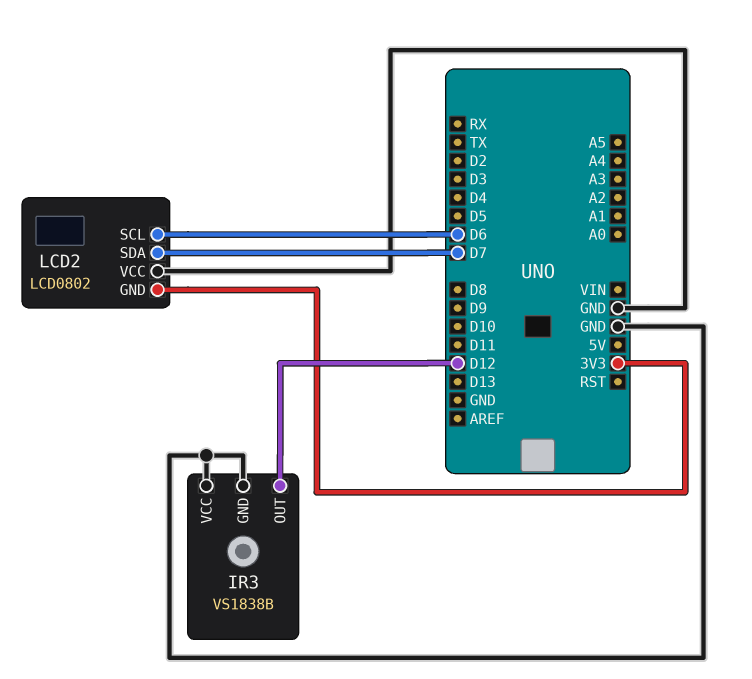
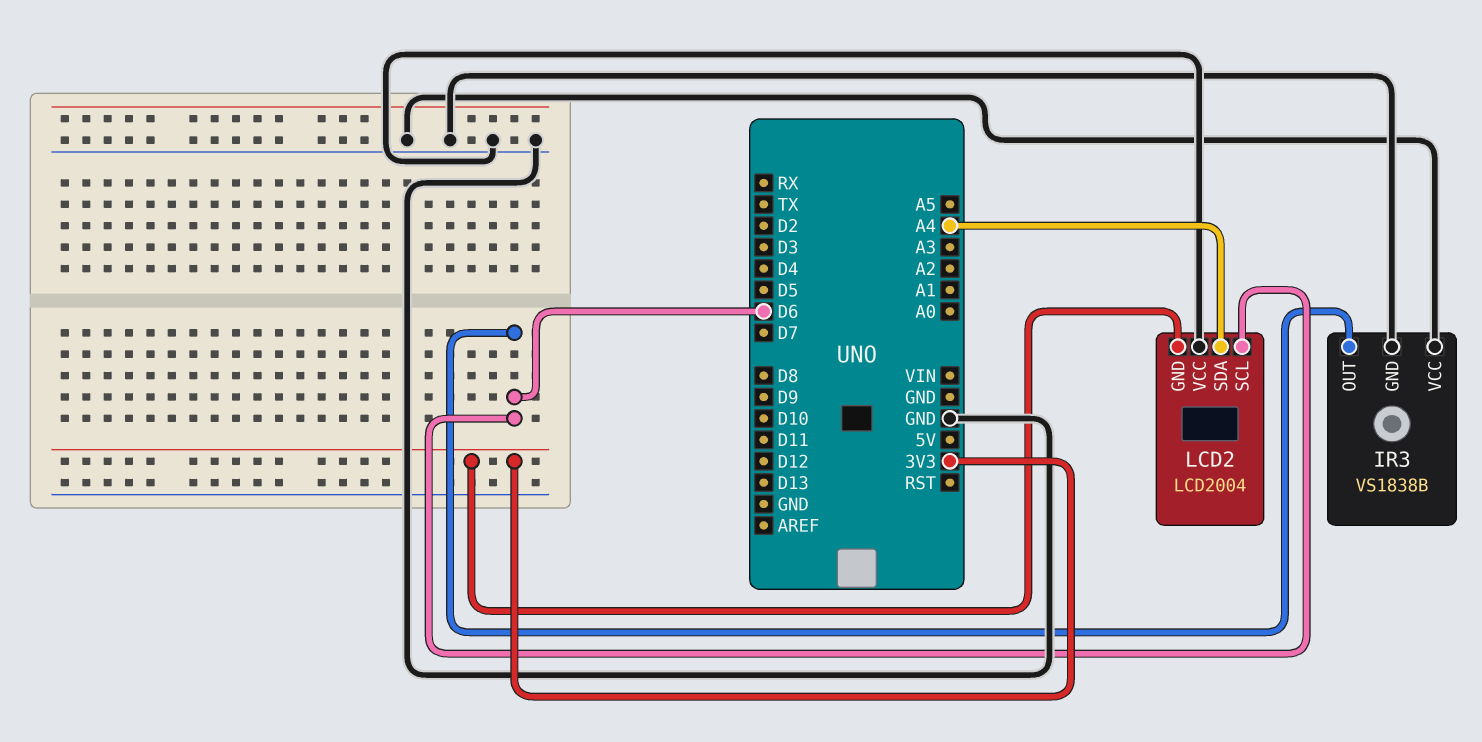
IR3 pin OUT: D12 -> D6
LCD2: LCD0802 -> LCD2004
LCD2 pin SDA: D7 -> A4

